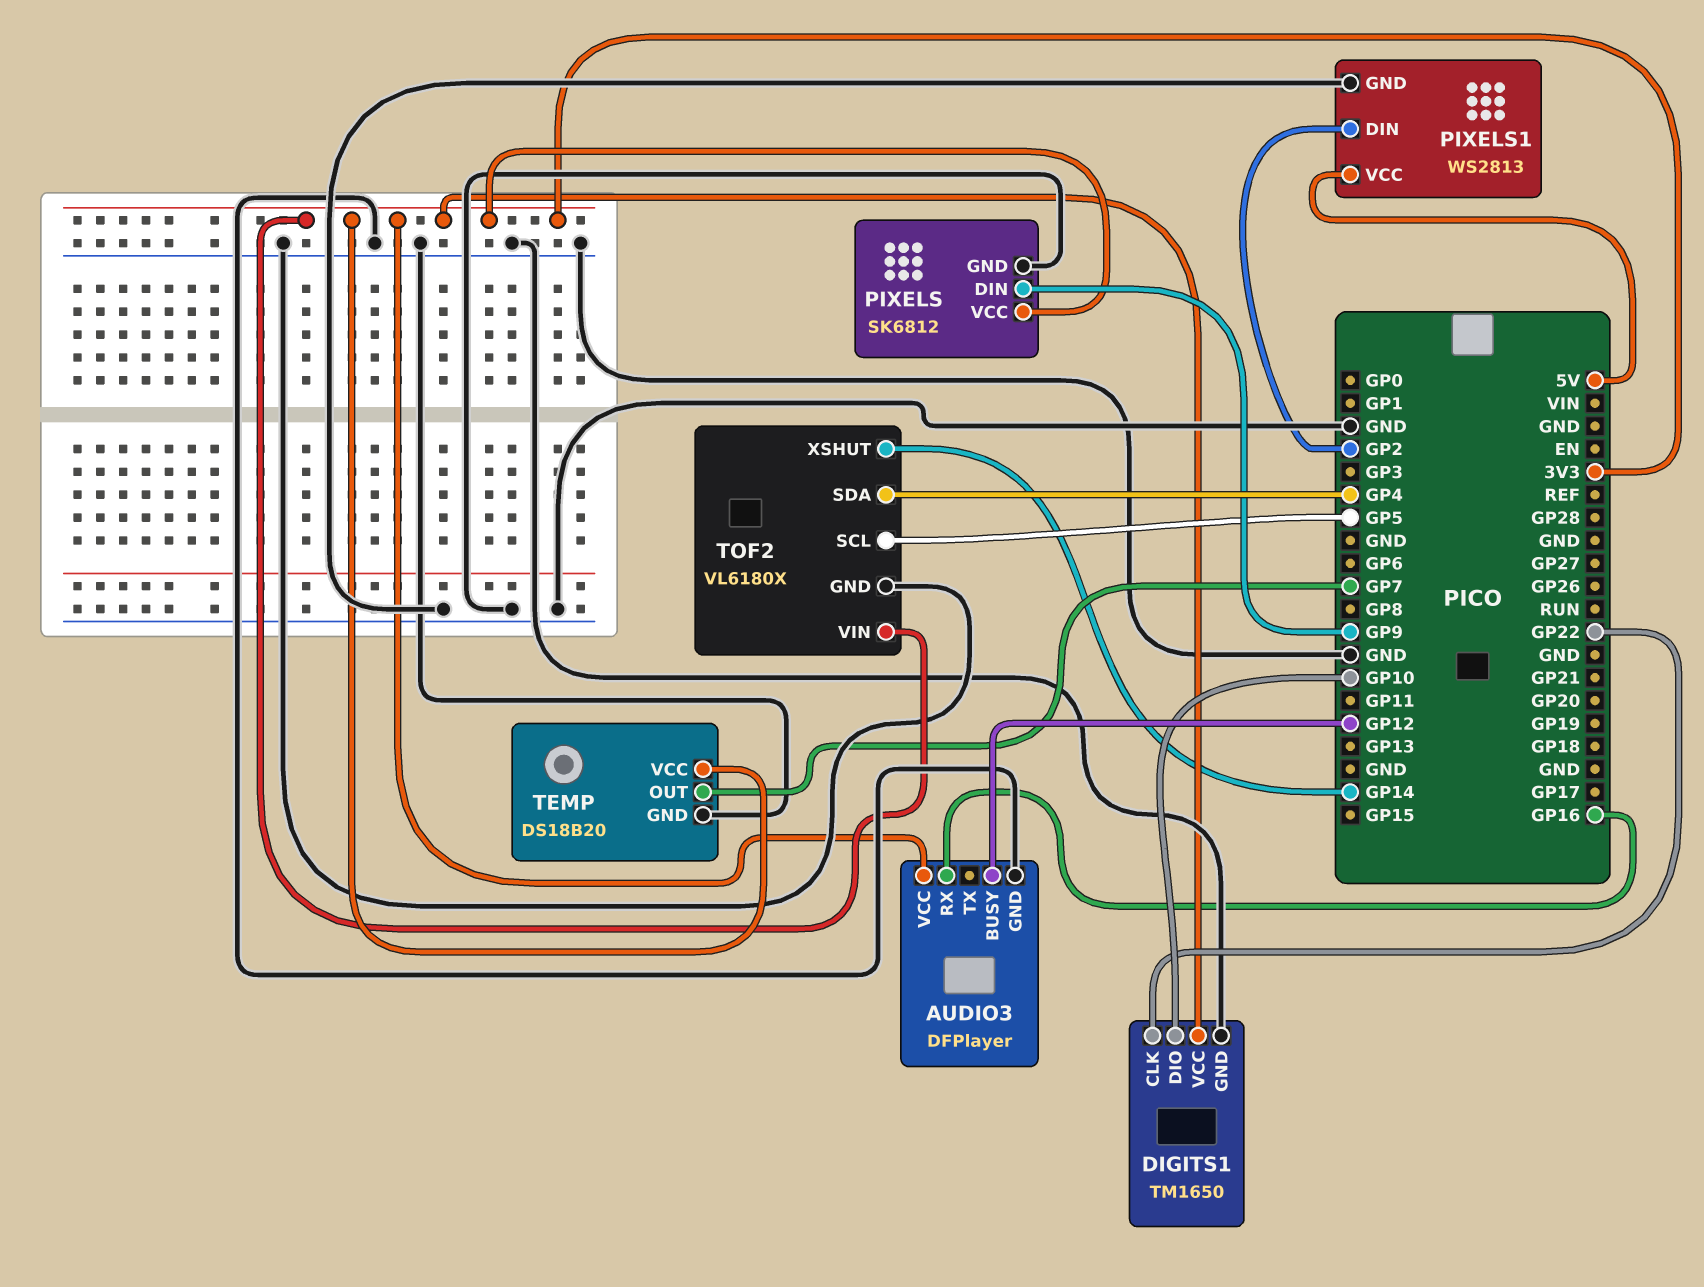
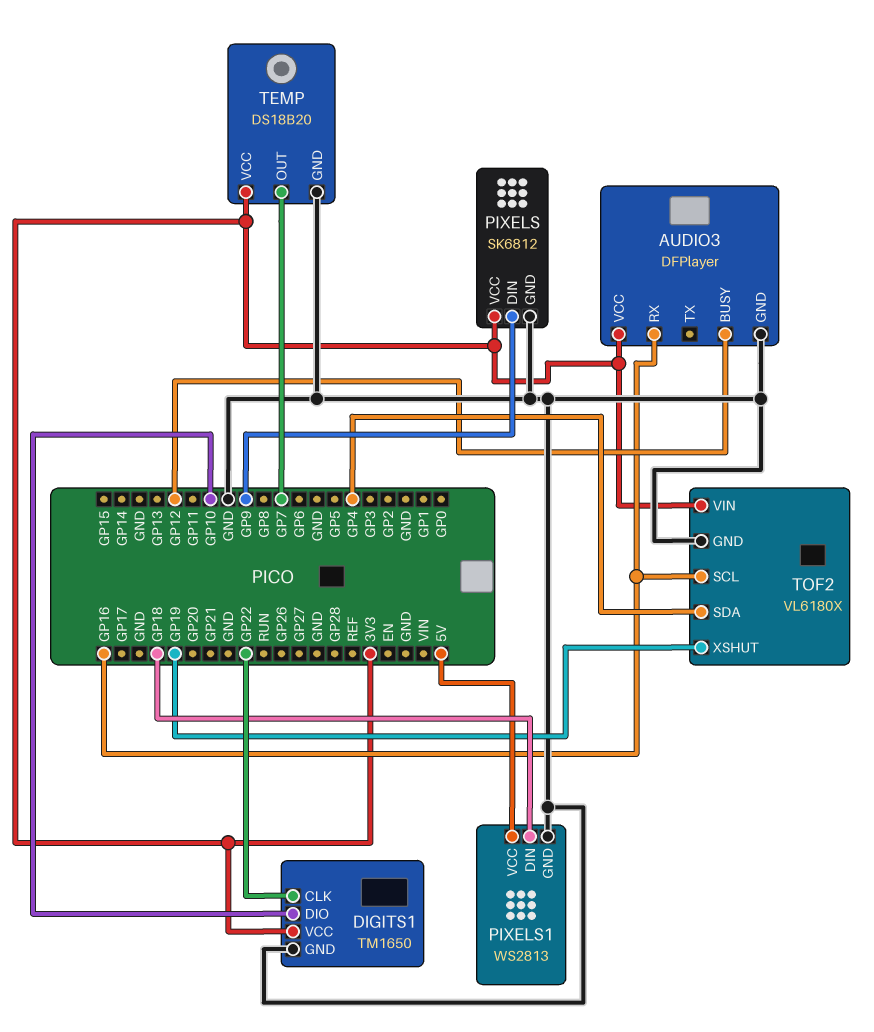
PIXELS1 pin DIN: GP2 -> GP18
TOF2 pin SCL: GP5 -> GP16
TOF2 pin XSHUT: GP14 -> GP19

